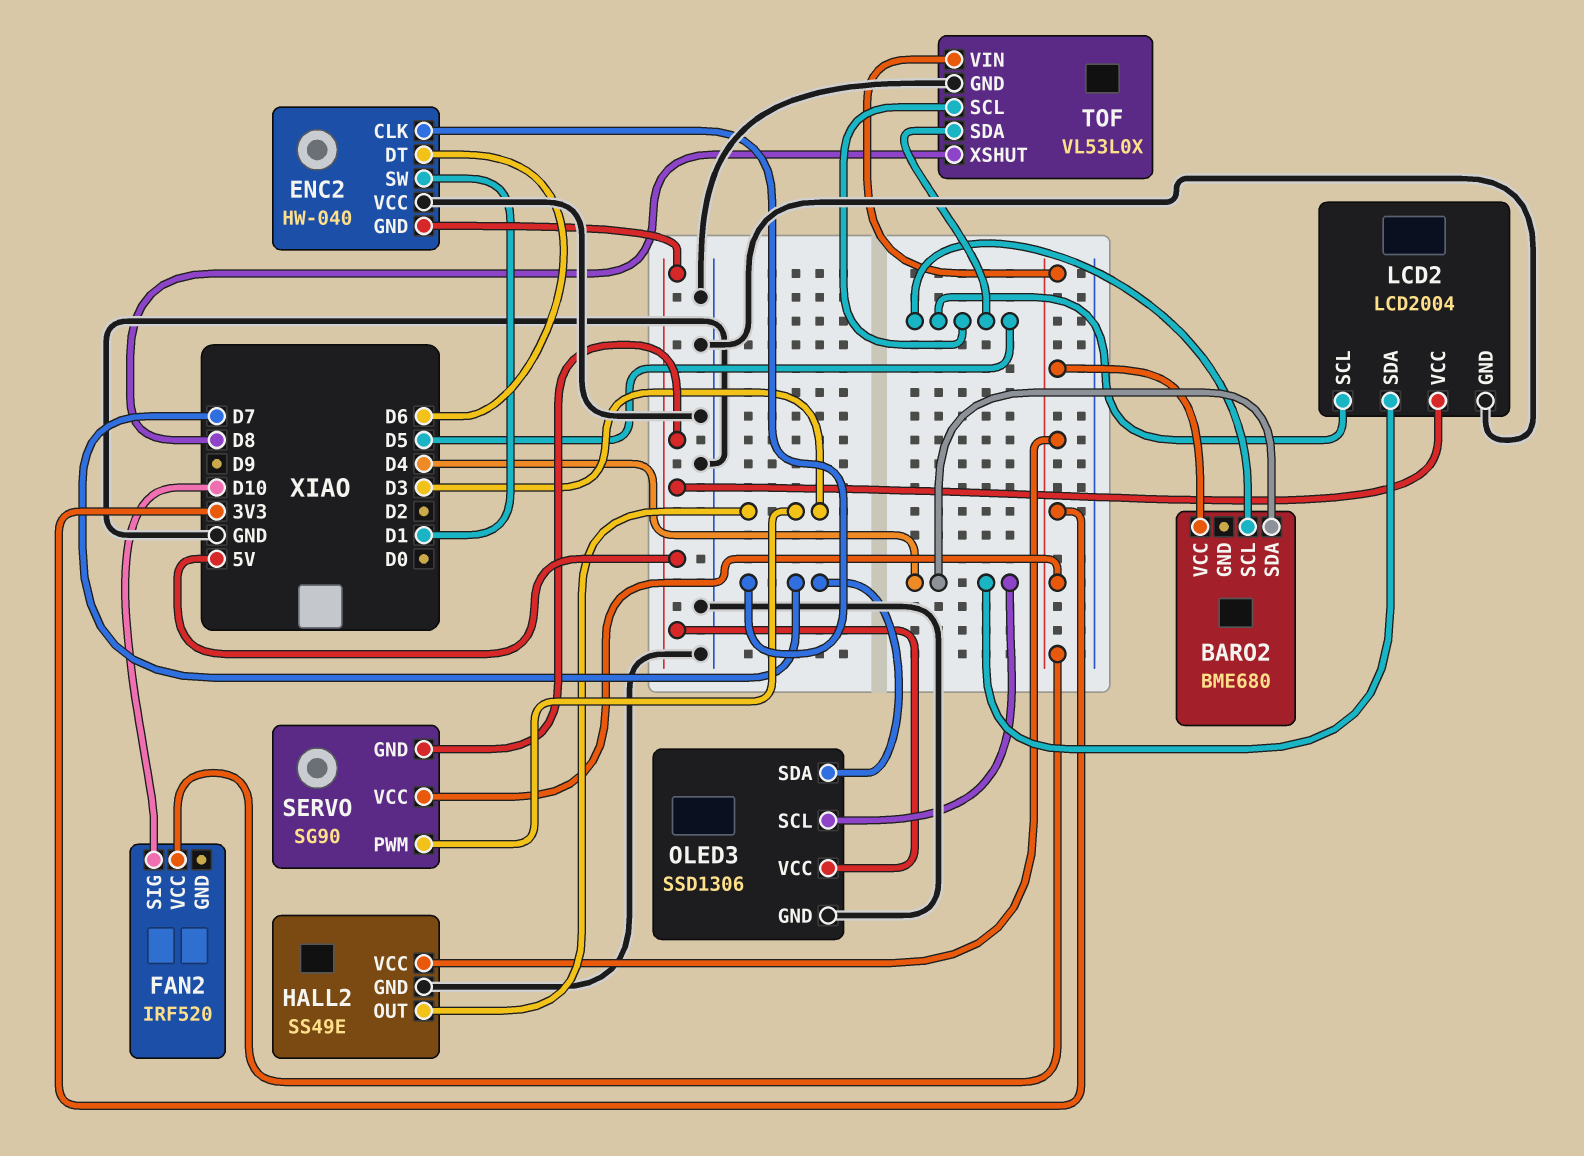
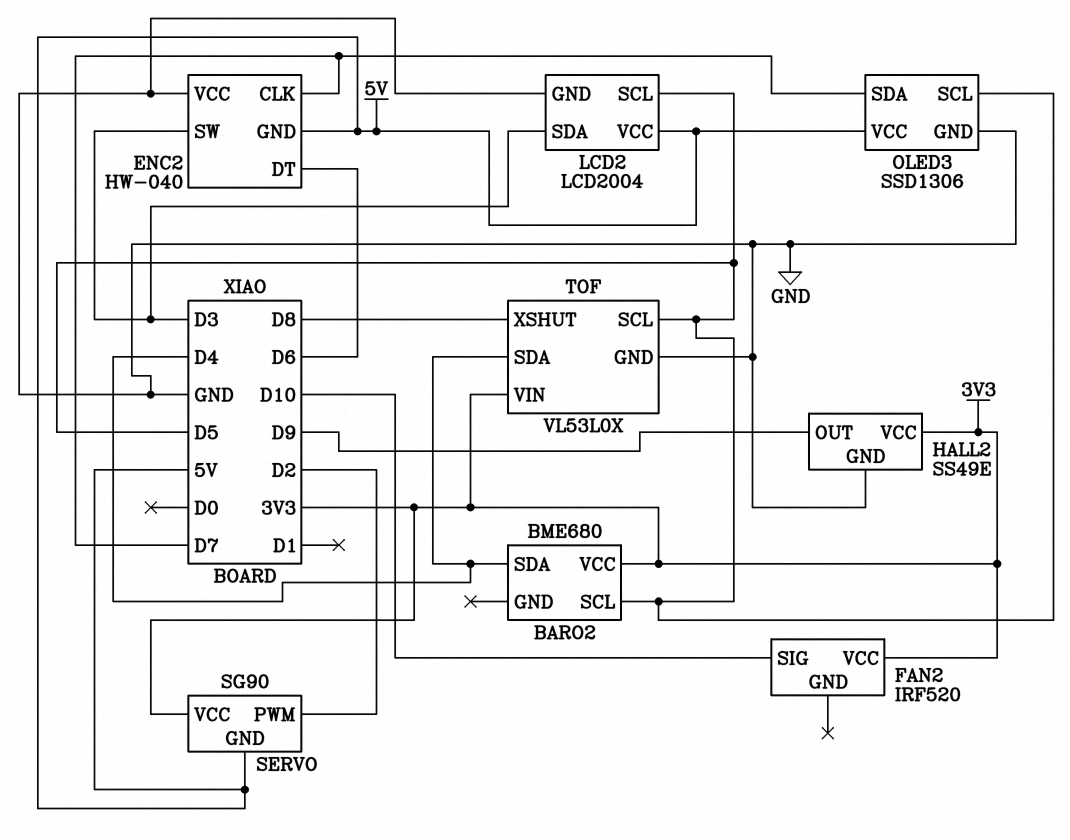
ENC2 pin SW: D1 -> D3
HALL2 pin OUT: D3 -> D9
LCD2 pin SDA: D4 -> D3
OLED3 pin SCL: D4 -> D5
SERVO pin PWM: D3 -> D2
TOF pin SDA: D5 -> D4

